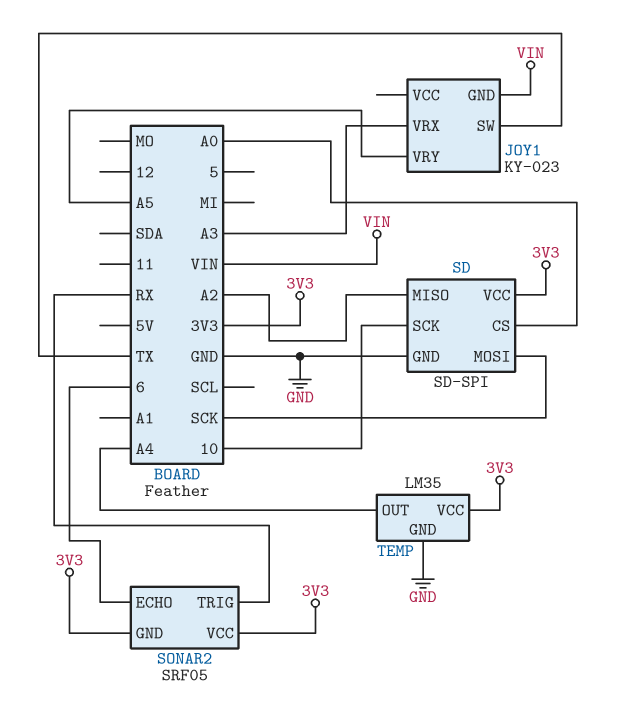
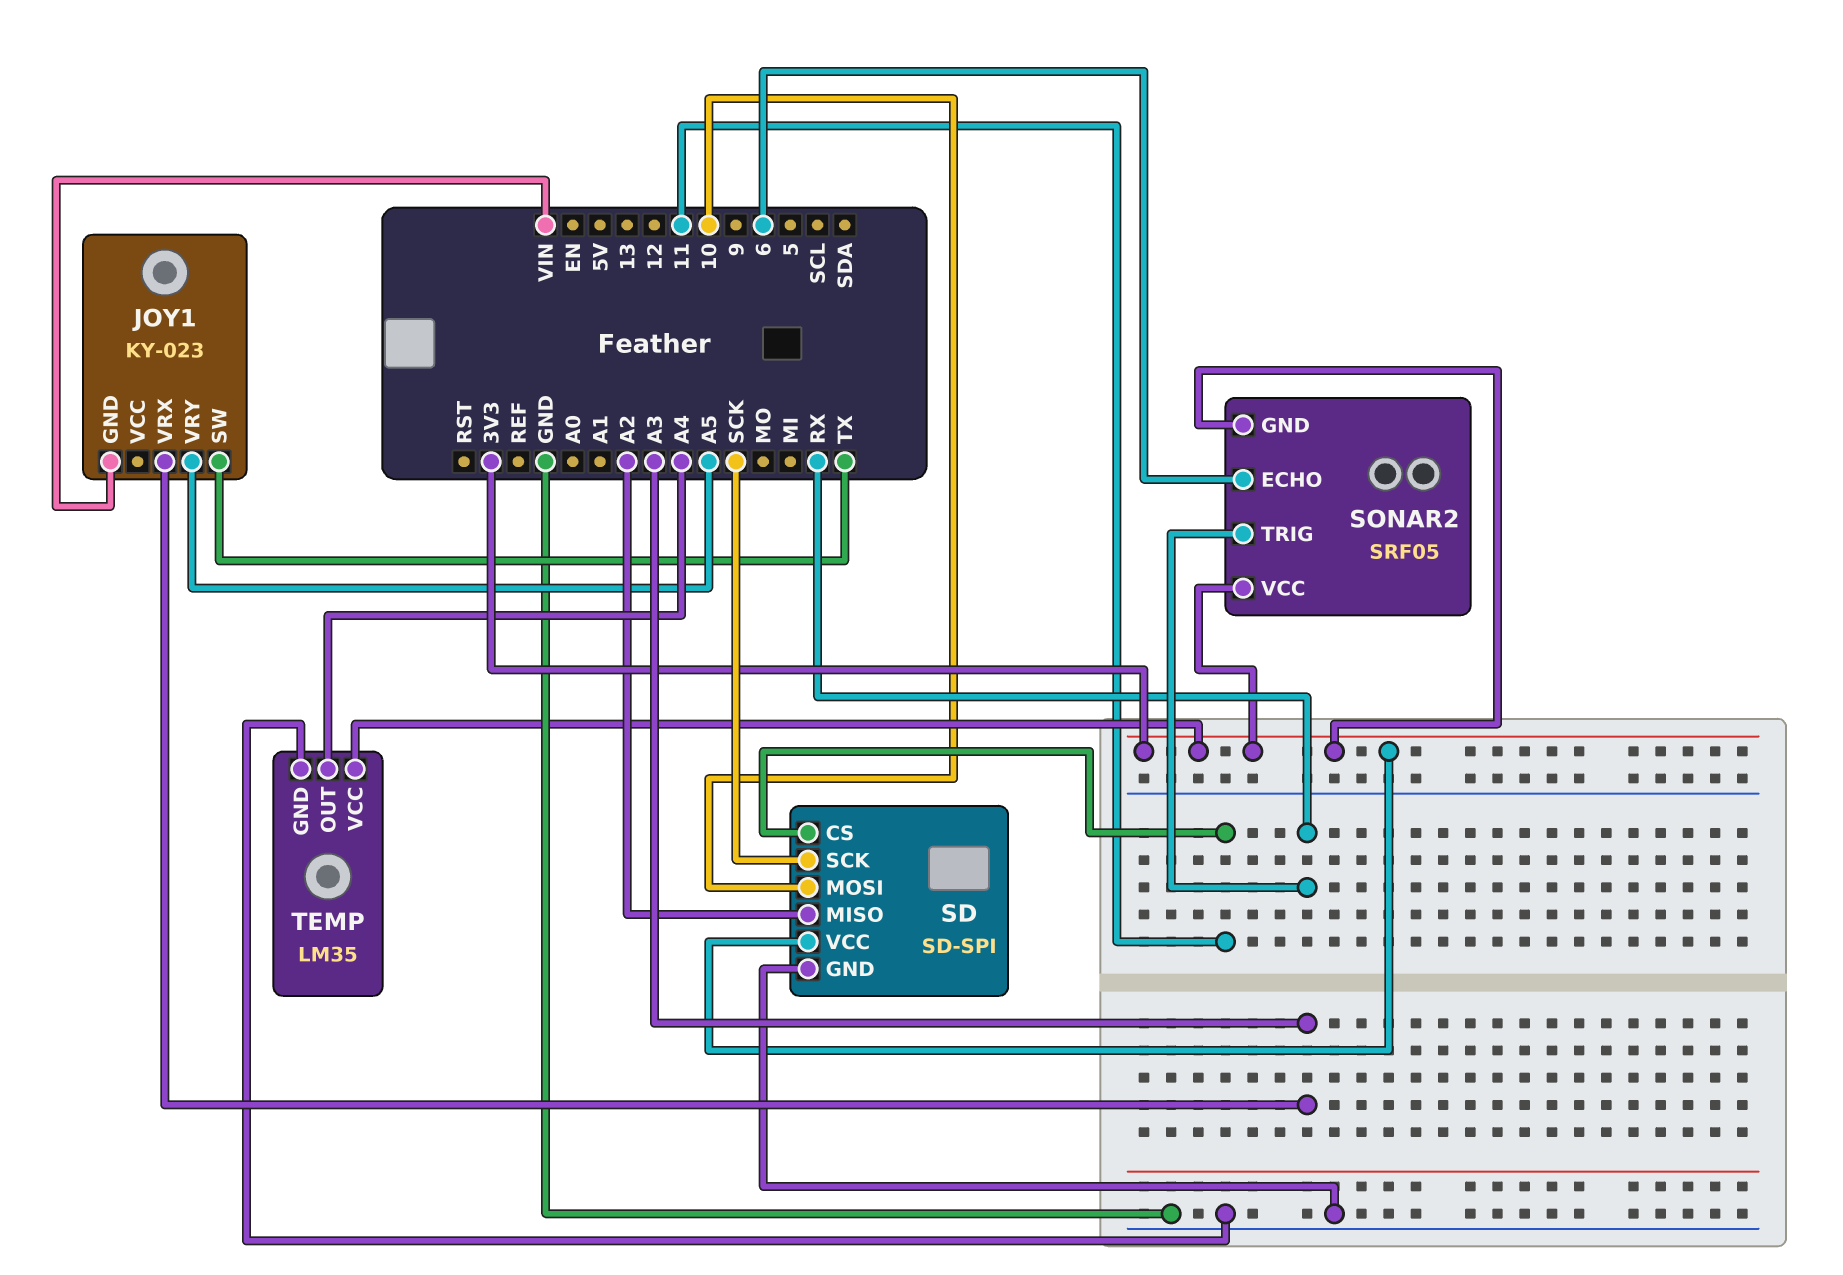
SD pin CS: A0 -> 11
SD pin MOSI: SCK -> 10
SD pin SCK: 10 -> SCK

